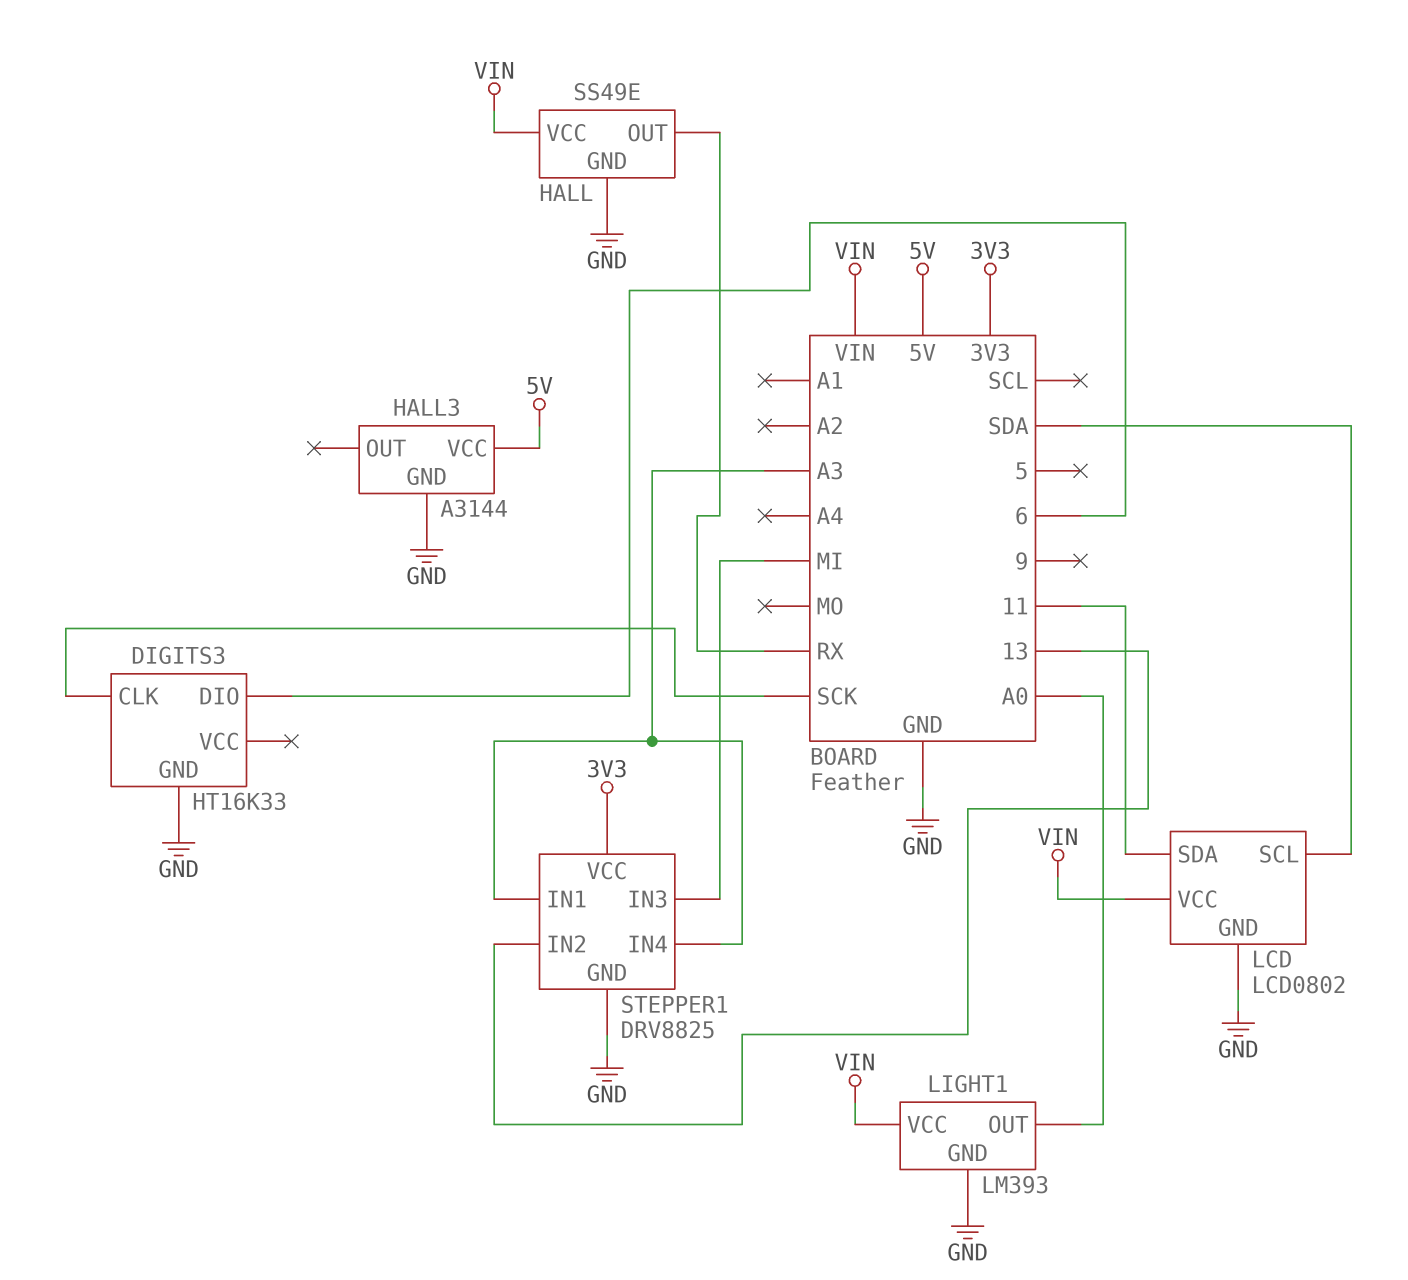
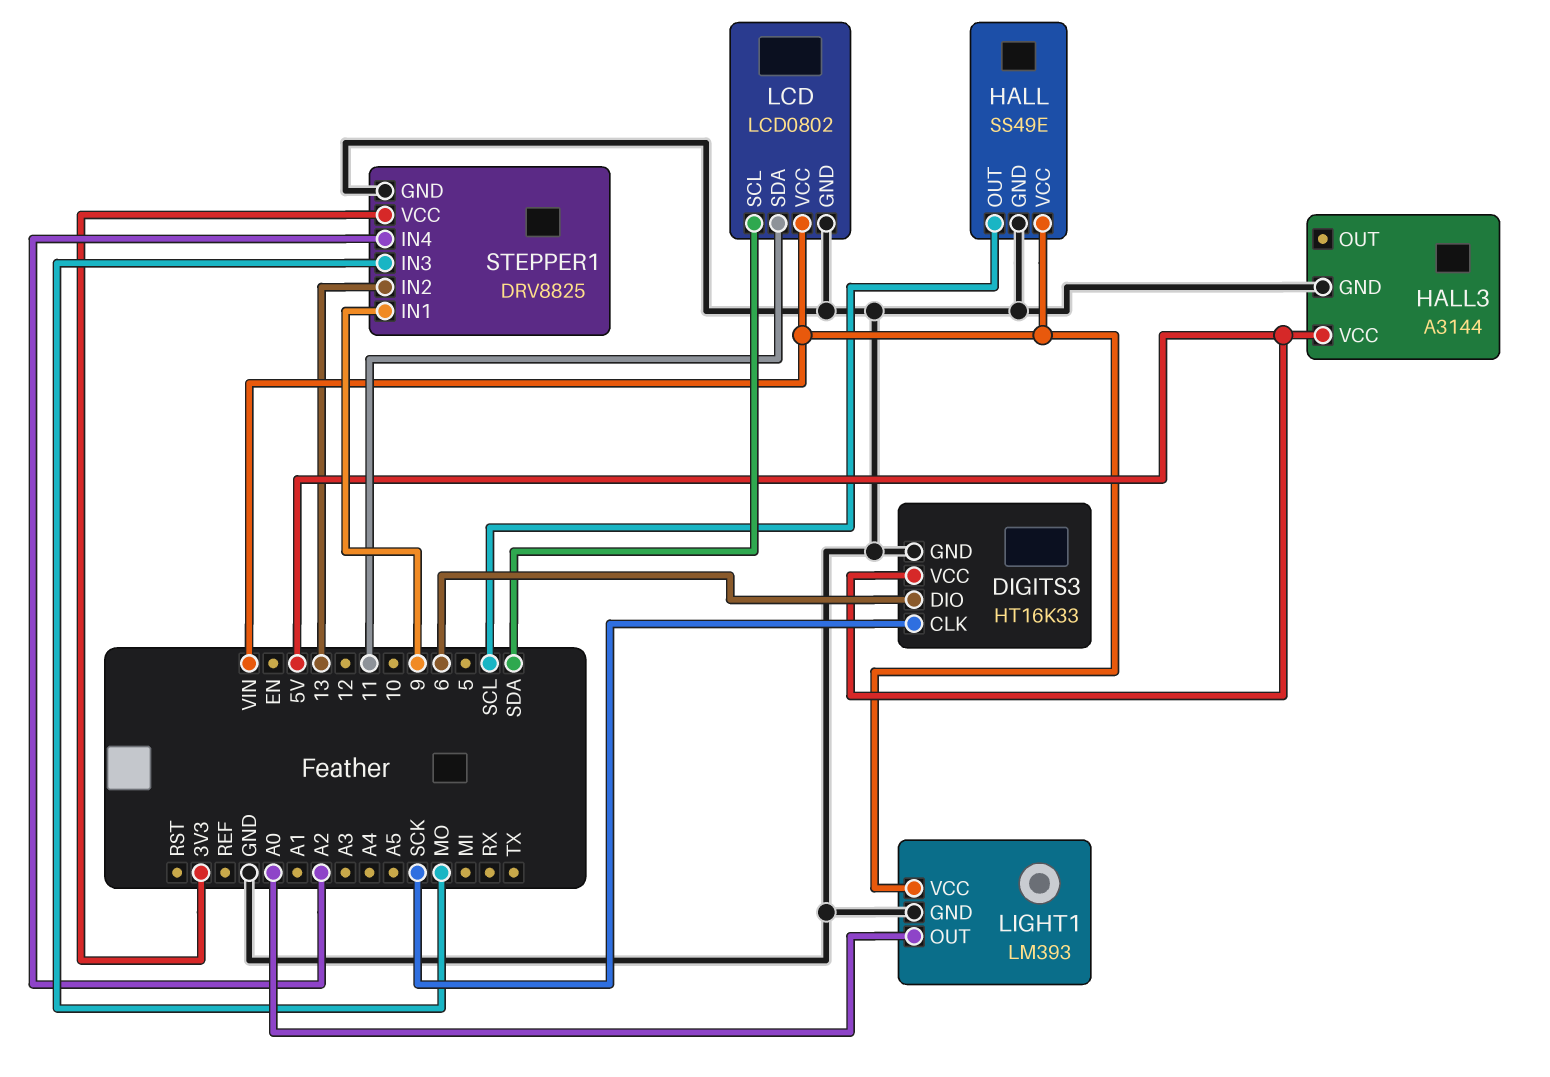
DIGITS3 pin VCC: none -> 5V
HALL pin OUT: RX -> SCL
STEPPER1 pin IN1: A3 -> 9
STEPPER1 pin IN3: MI -> MO
STEPPER1 pin IN4: A3 -> A2

